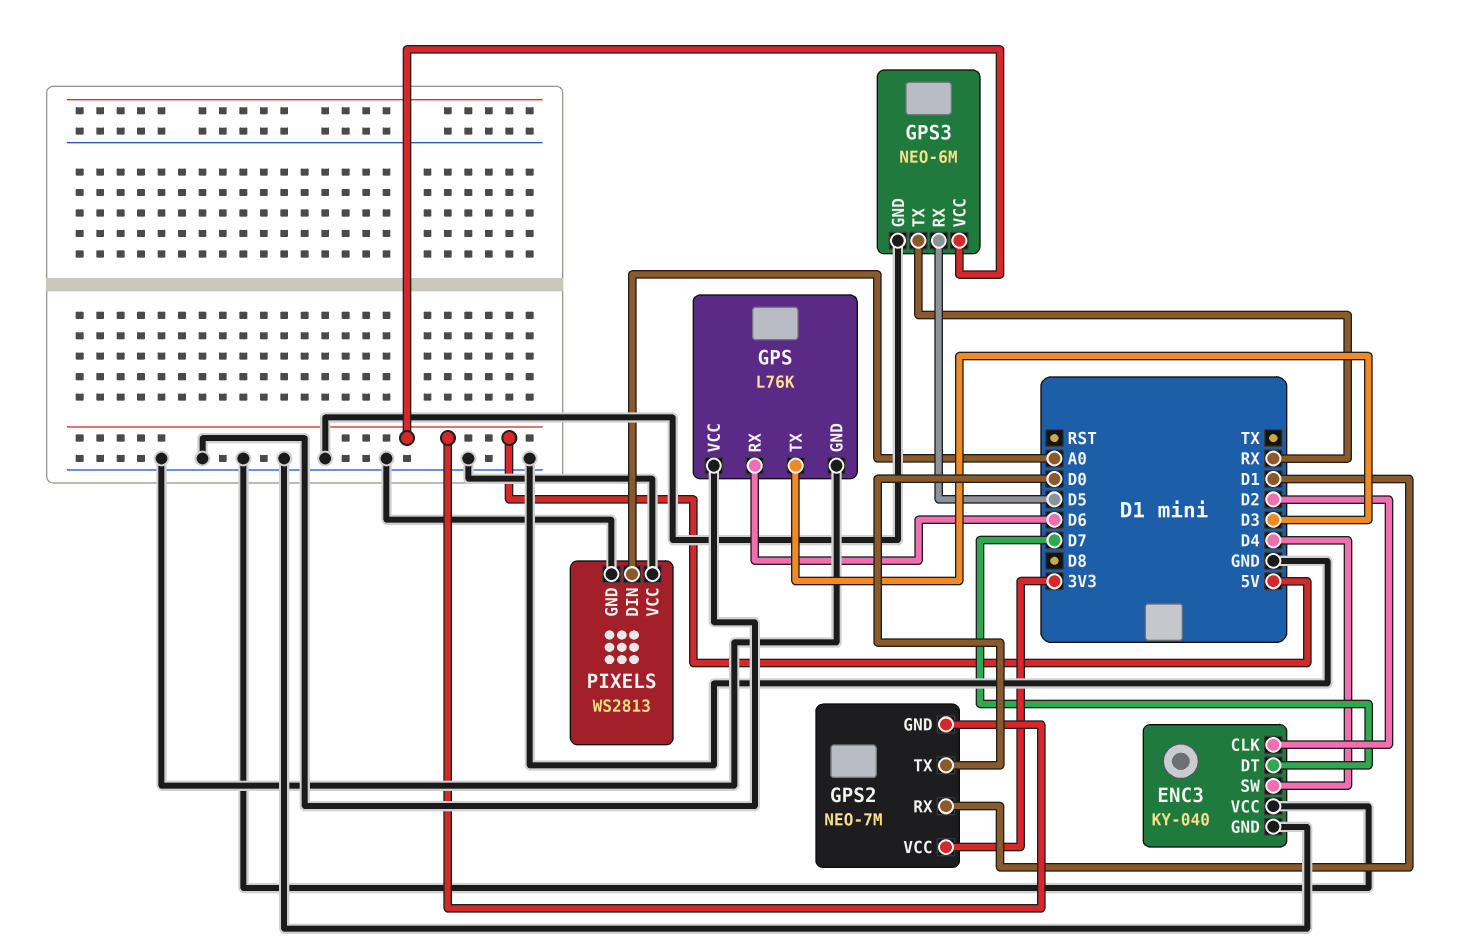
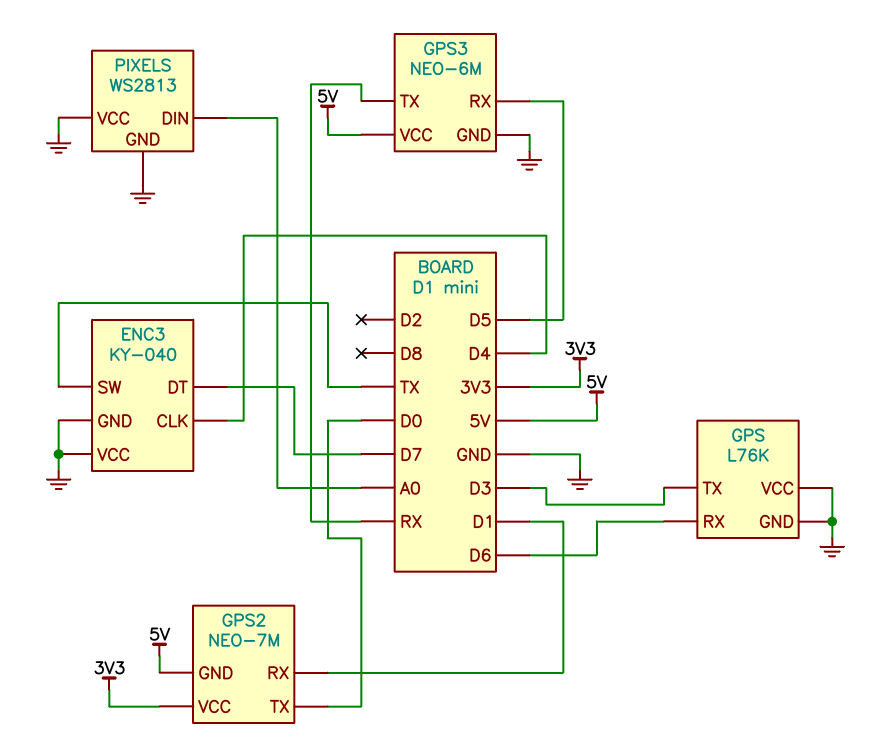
ENC3 pin CLK: D2 -> D4
ENC3 pin SW: D4 -> TX

